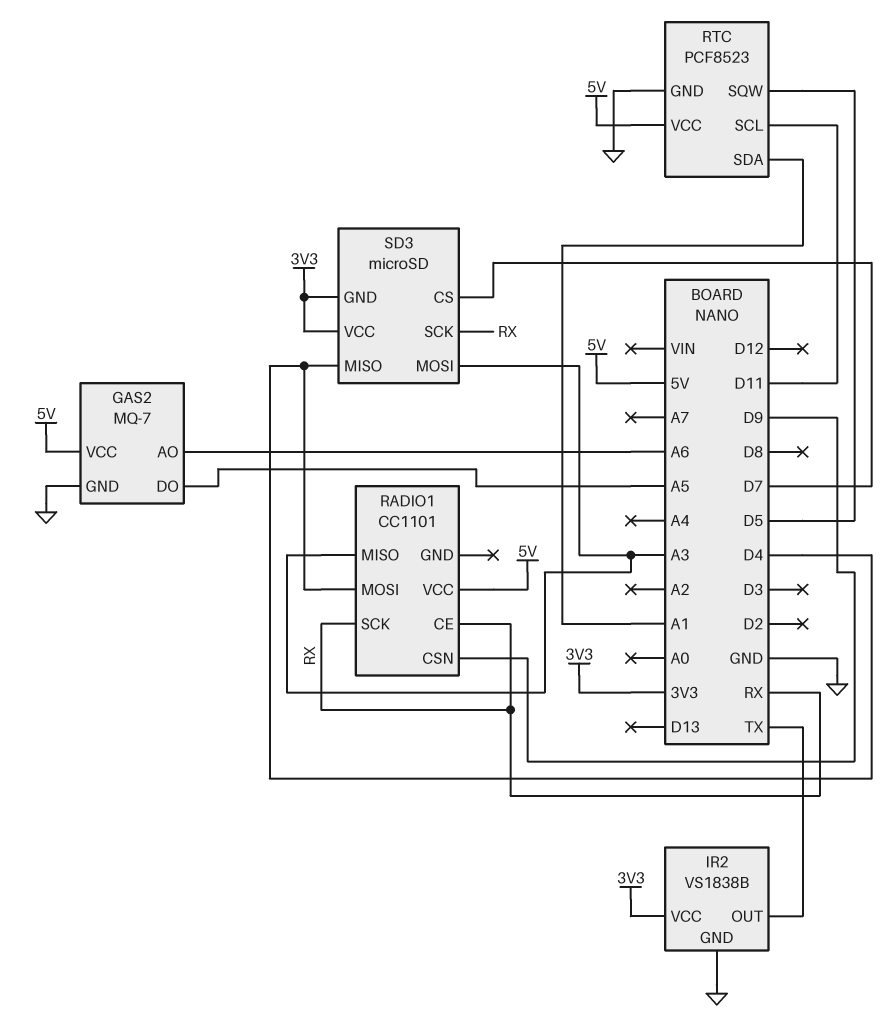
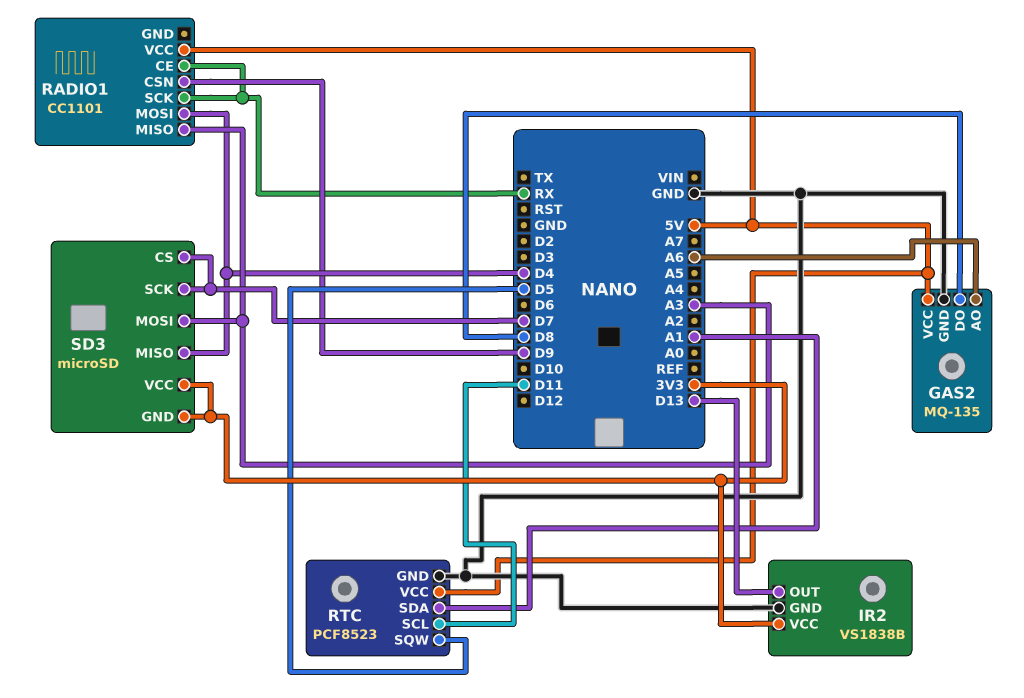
GAS2: MQ-7 -> MQ-135
GAS2 pin DO: A5 -> D8
IR2 pin OUT: TX -> D13
SD3 pin SCK: RX -> D7

